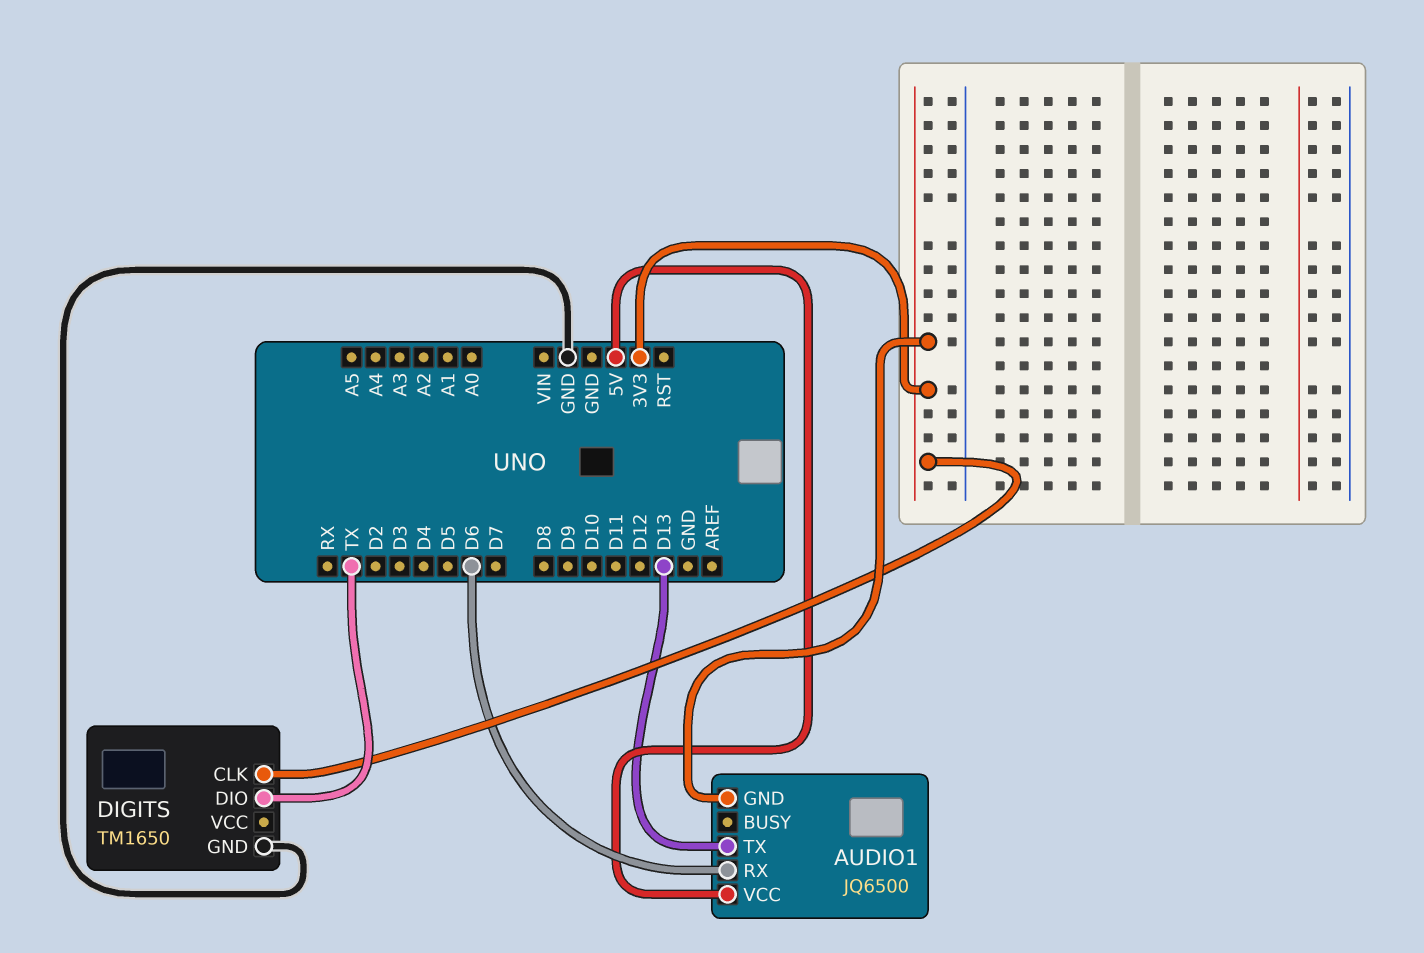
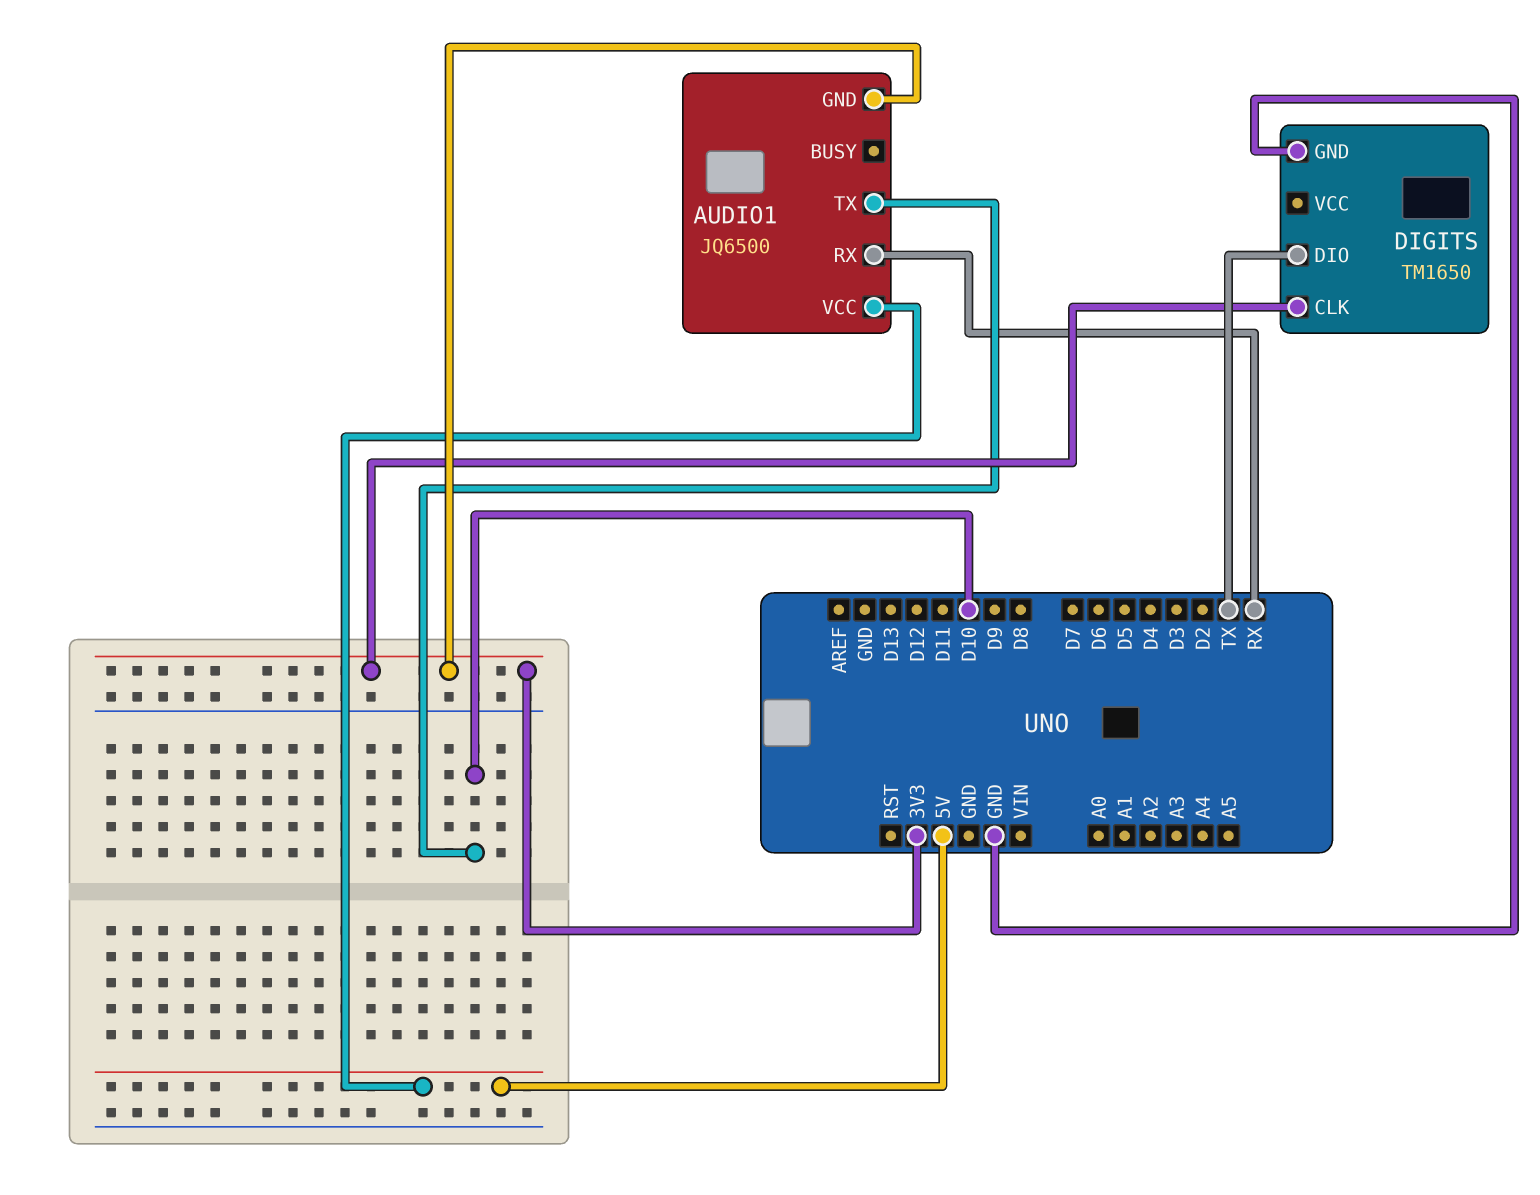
AUDIO1 pin RX: D6 -> RX
AUDIO1 pin TX: D13 -> D10

